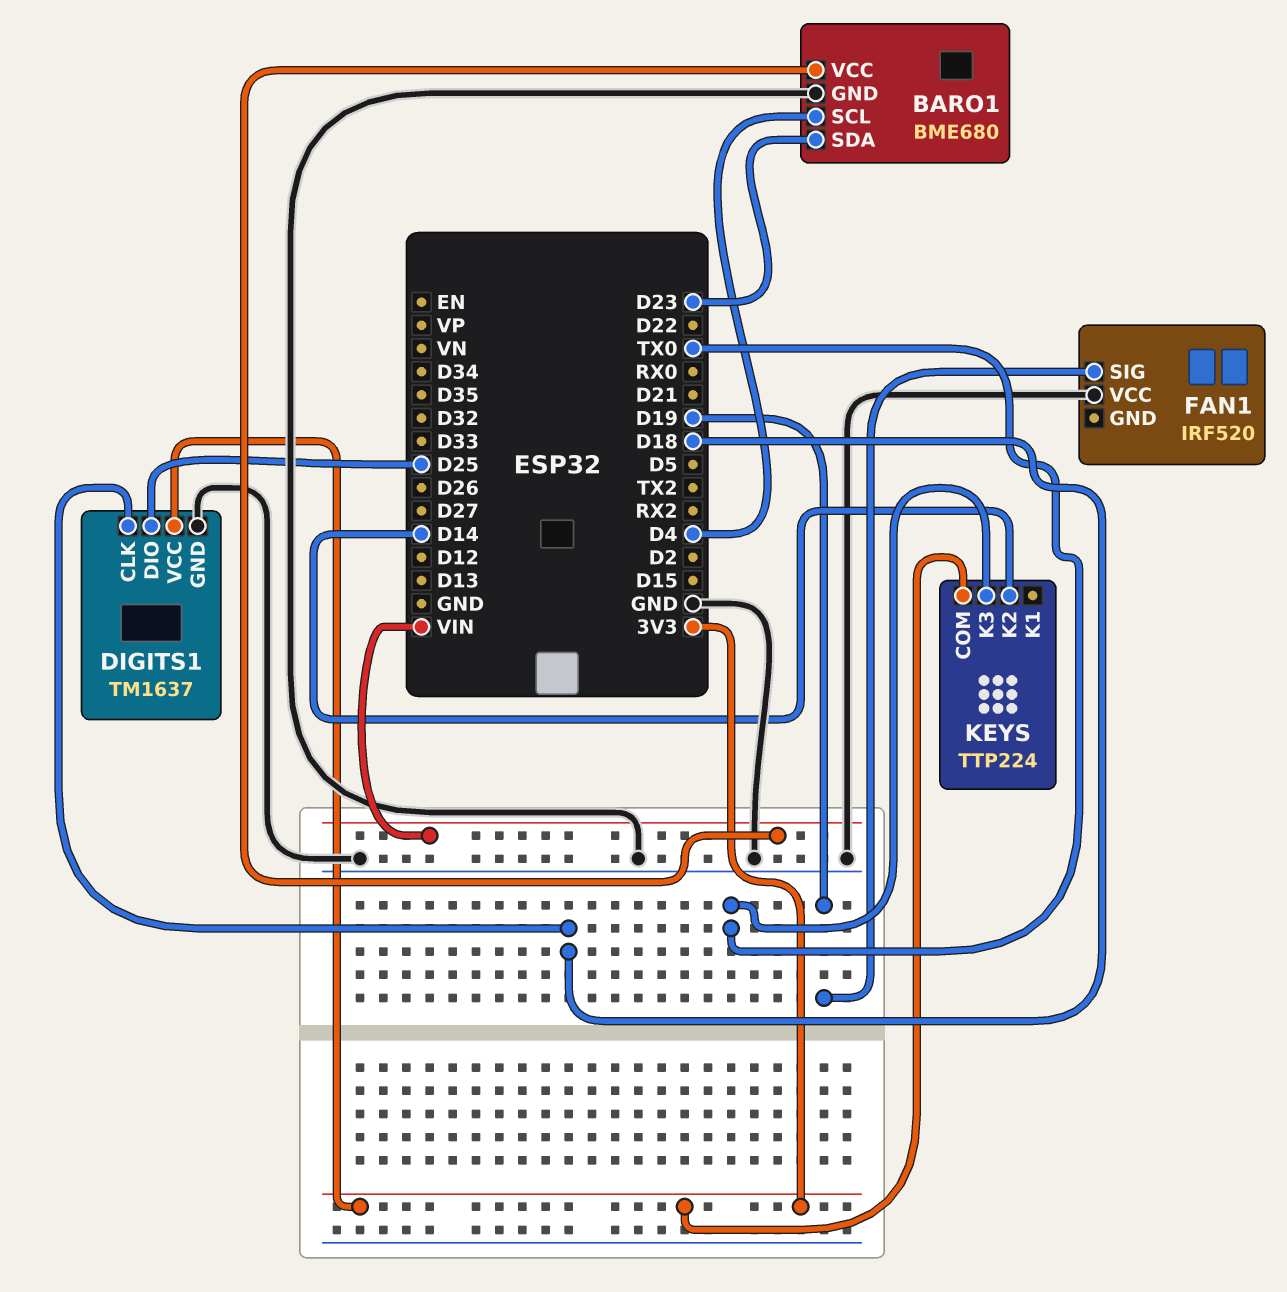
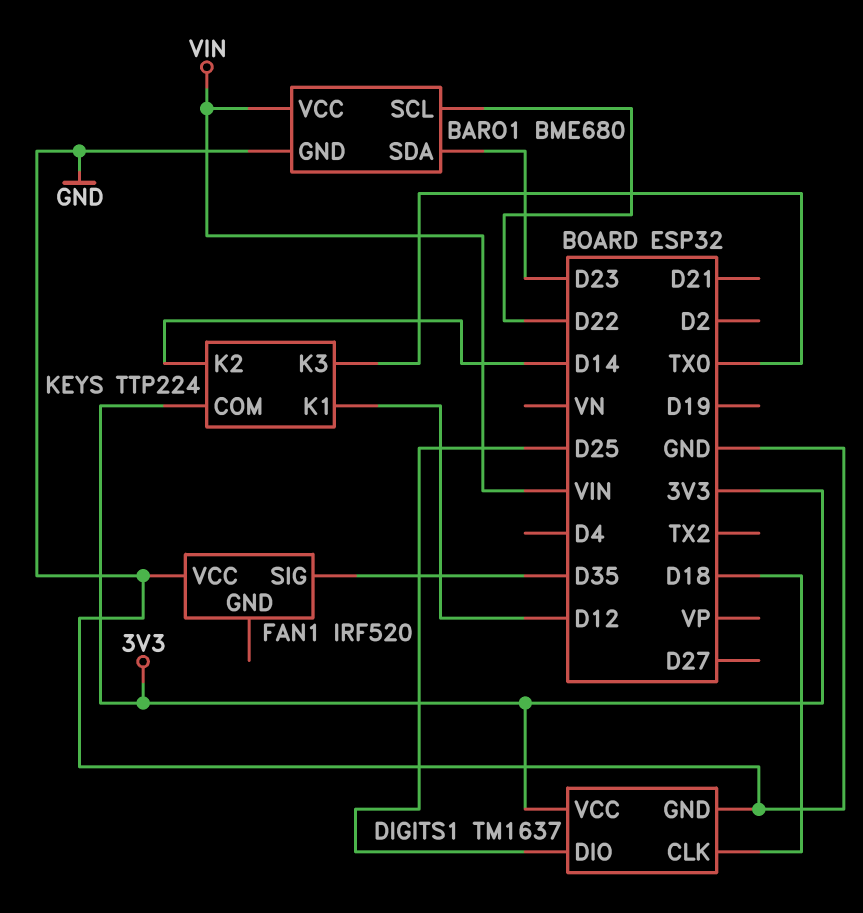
BARO1 pin SCL: D4 -> D22
FAN1 pin SIG: D19 -> D35
KEYS pin K1: none -> D12

